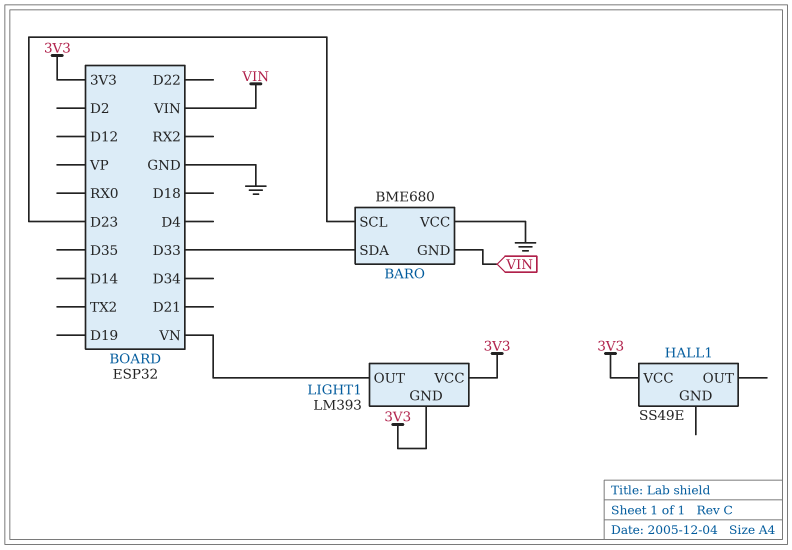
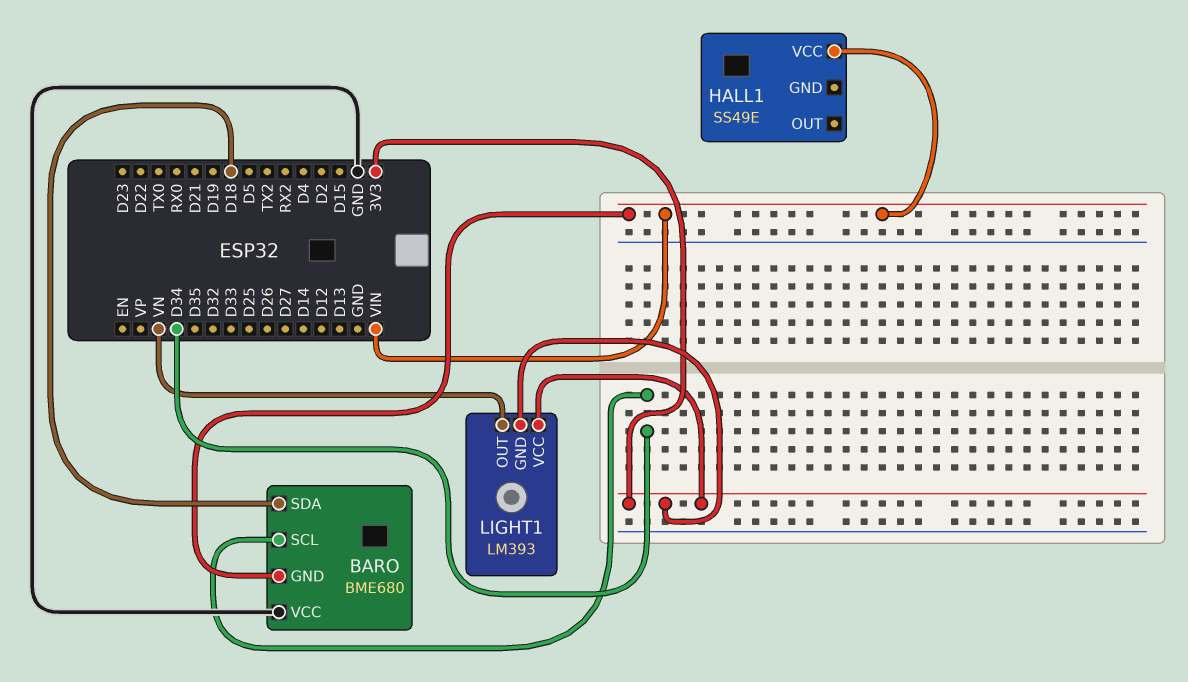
BARO pin SCL: D23 -> D34
BARO pin SDA: D33 -> D18
HALL1 pin VCC: 3V3 -> VIN

